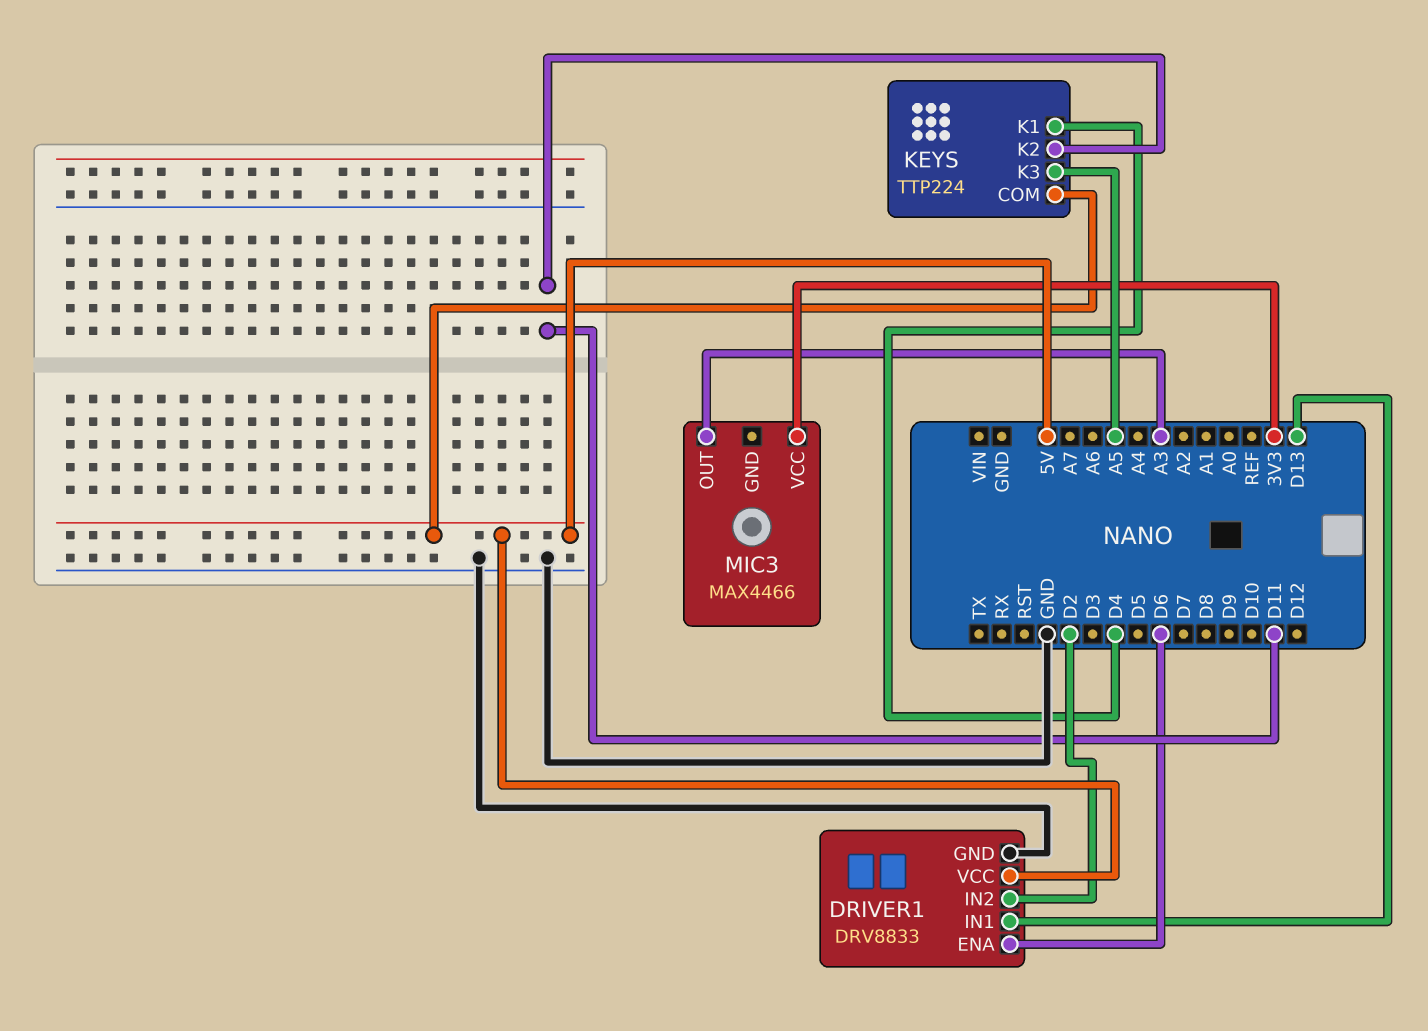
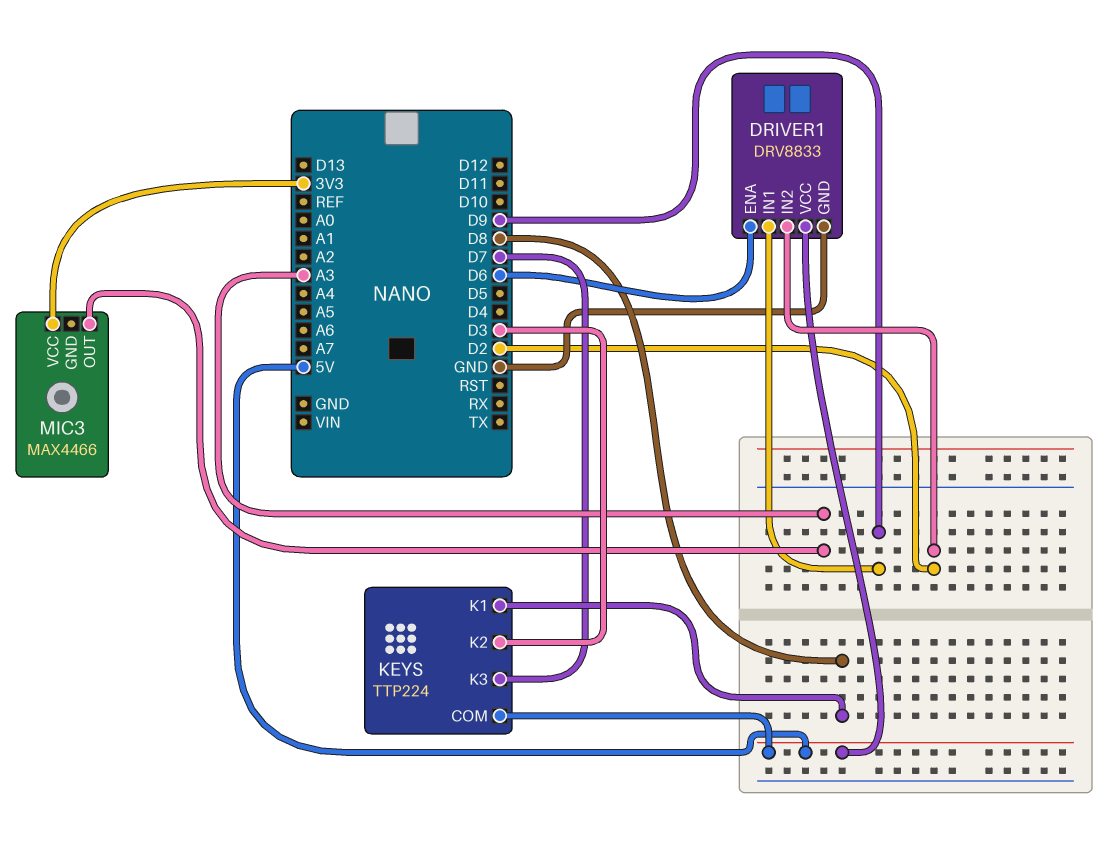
DRIVER1 pin IN1: D13 -> D9
KEYS pin K1: D4 -> D8
KEYS pin K2: D11 -> D3
KEYS pin K3: A5 -> D7

